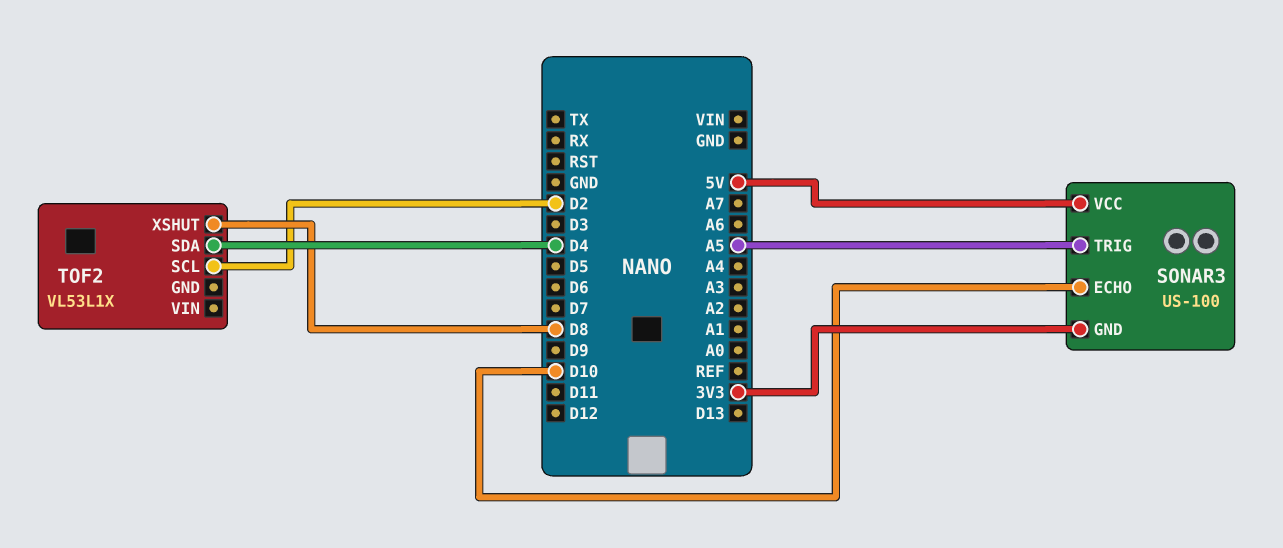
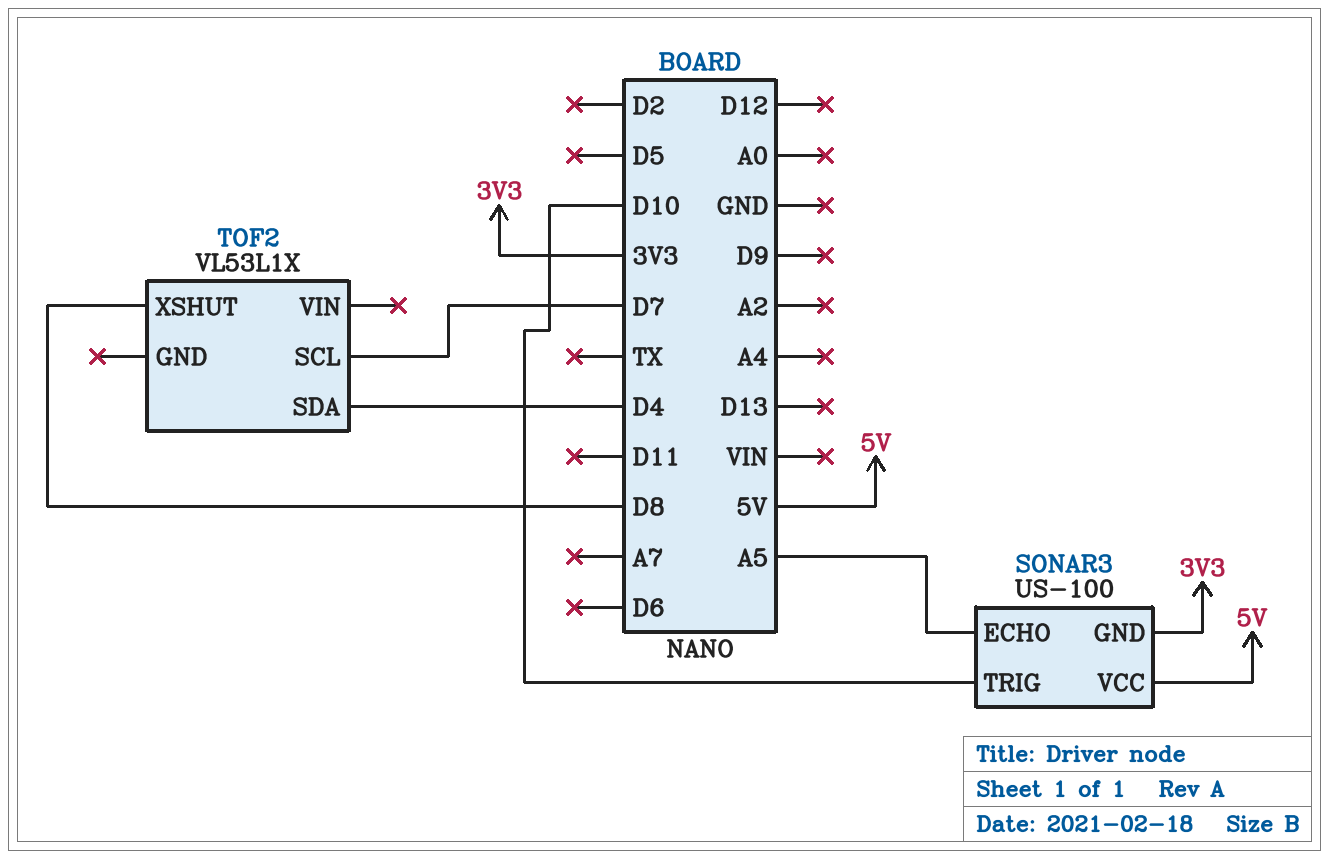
SONAR3 pin ECHO: D10 -> A5
SONAR3 pin TRIG: A5 -> D10
TOF2 pin SCL: D2 -> D7

